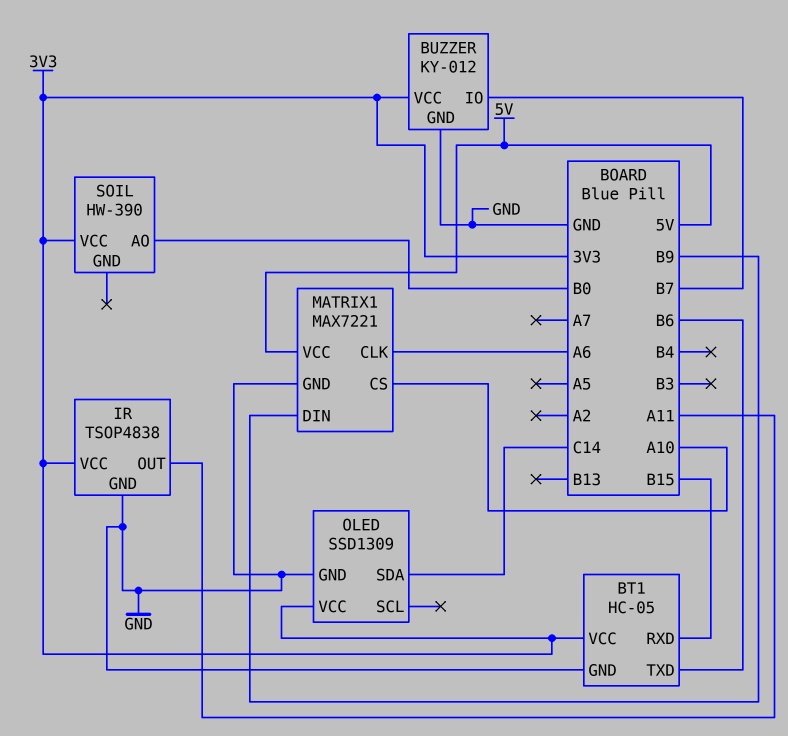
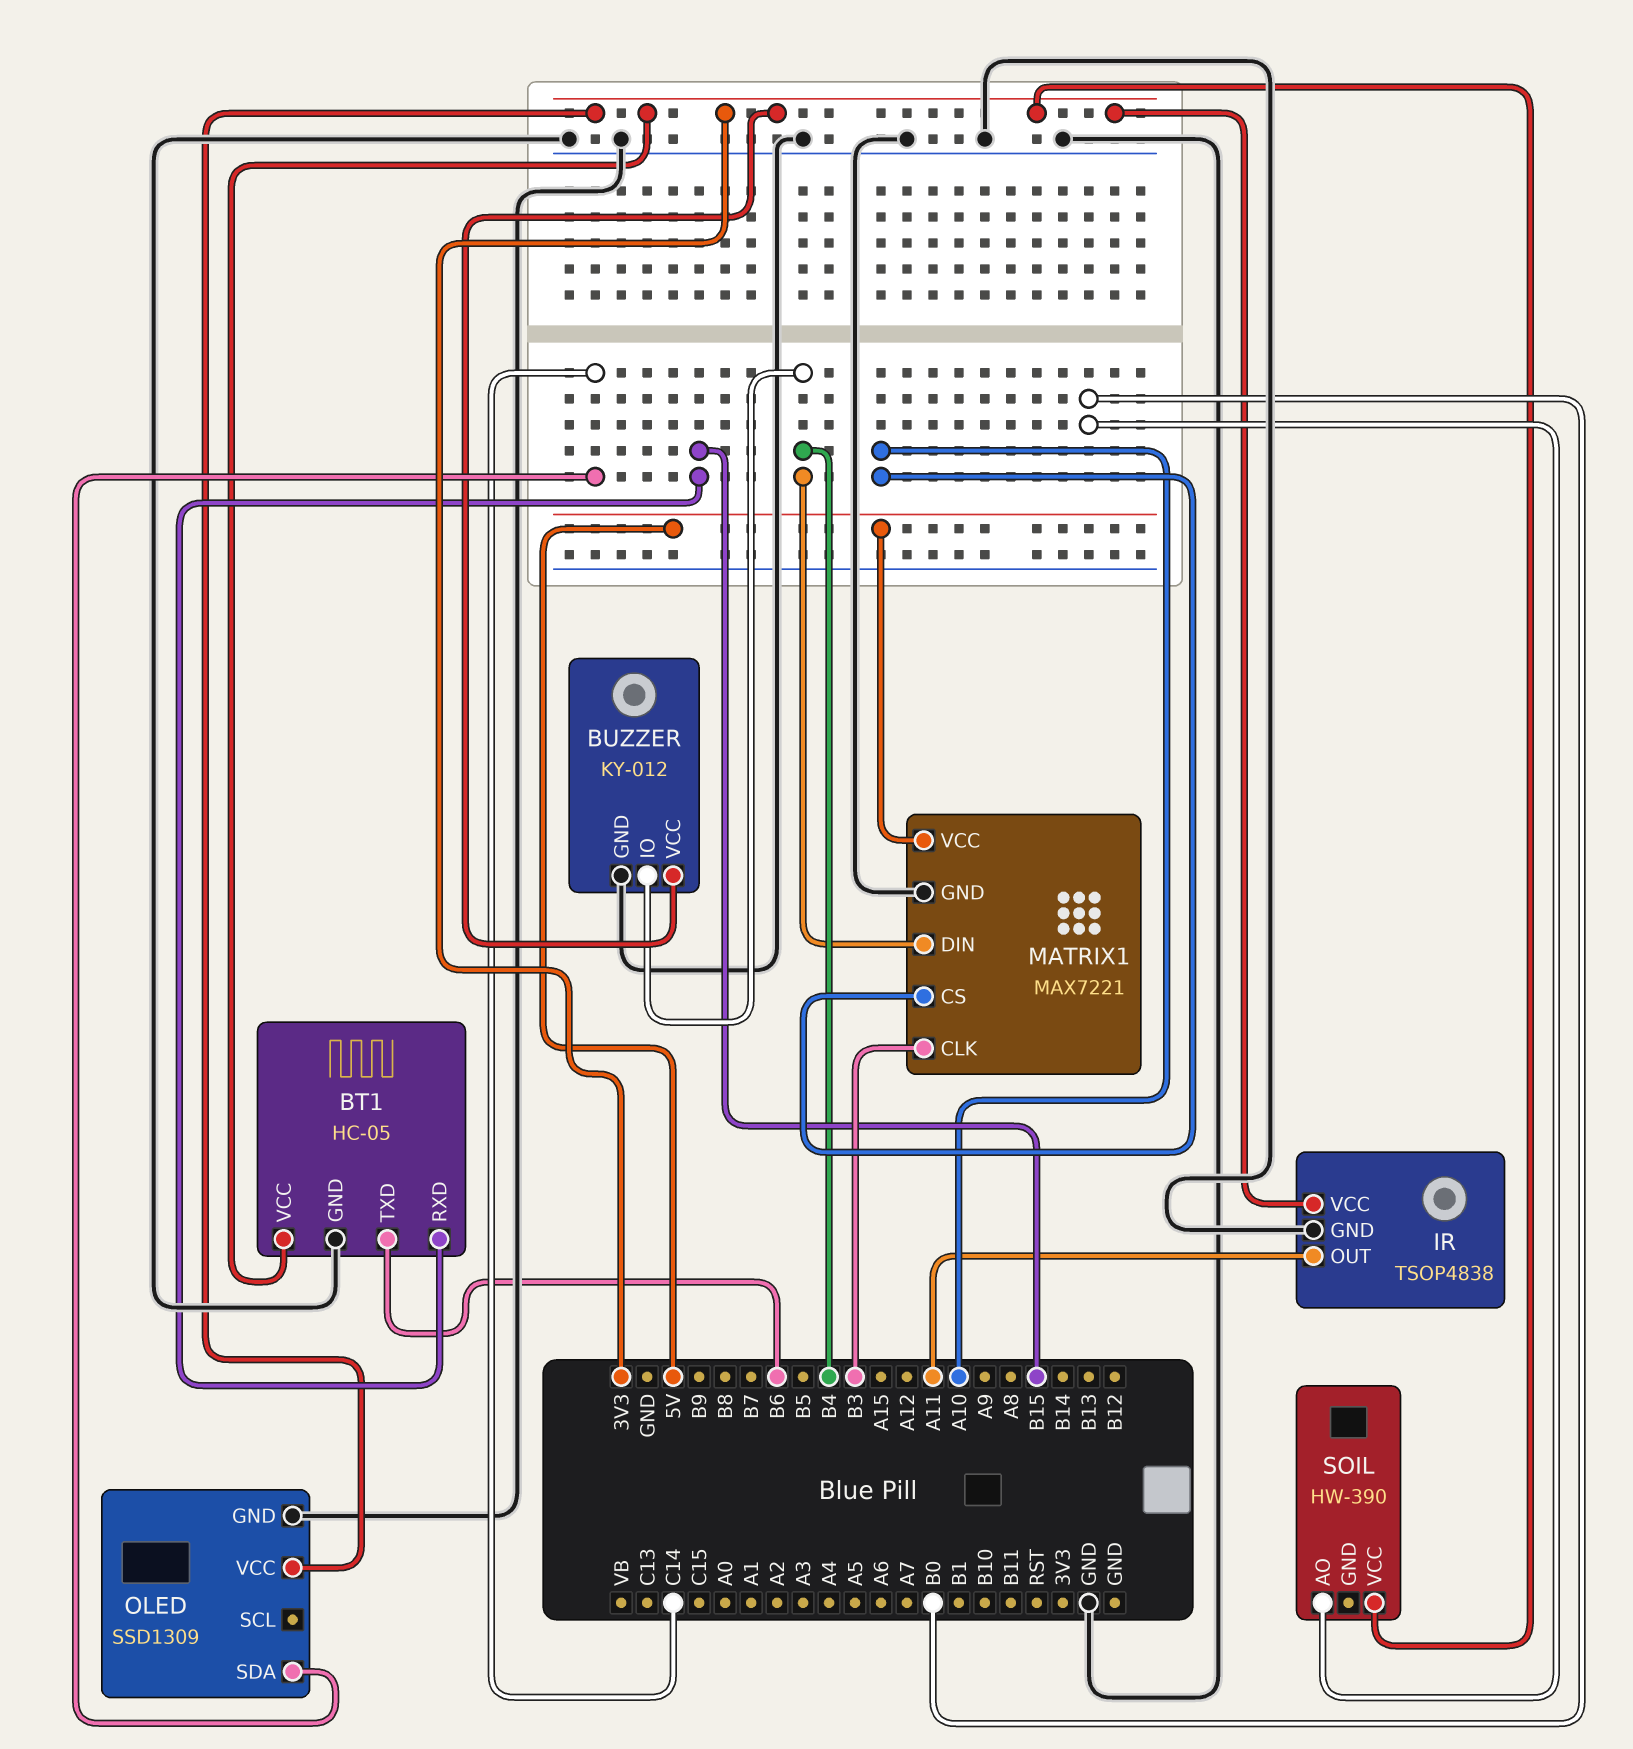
BUZZER pin IO: B7 -> B4
MATRIX1 pin CLK: A6 -> B3
MATRIX1 pin DIN: B9 -> B4

